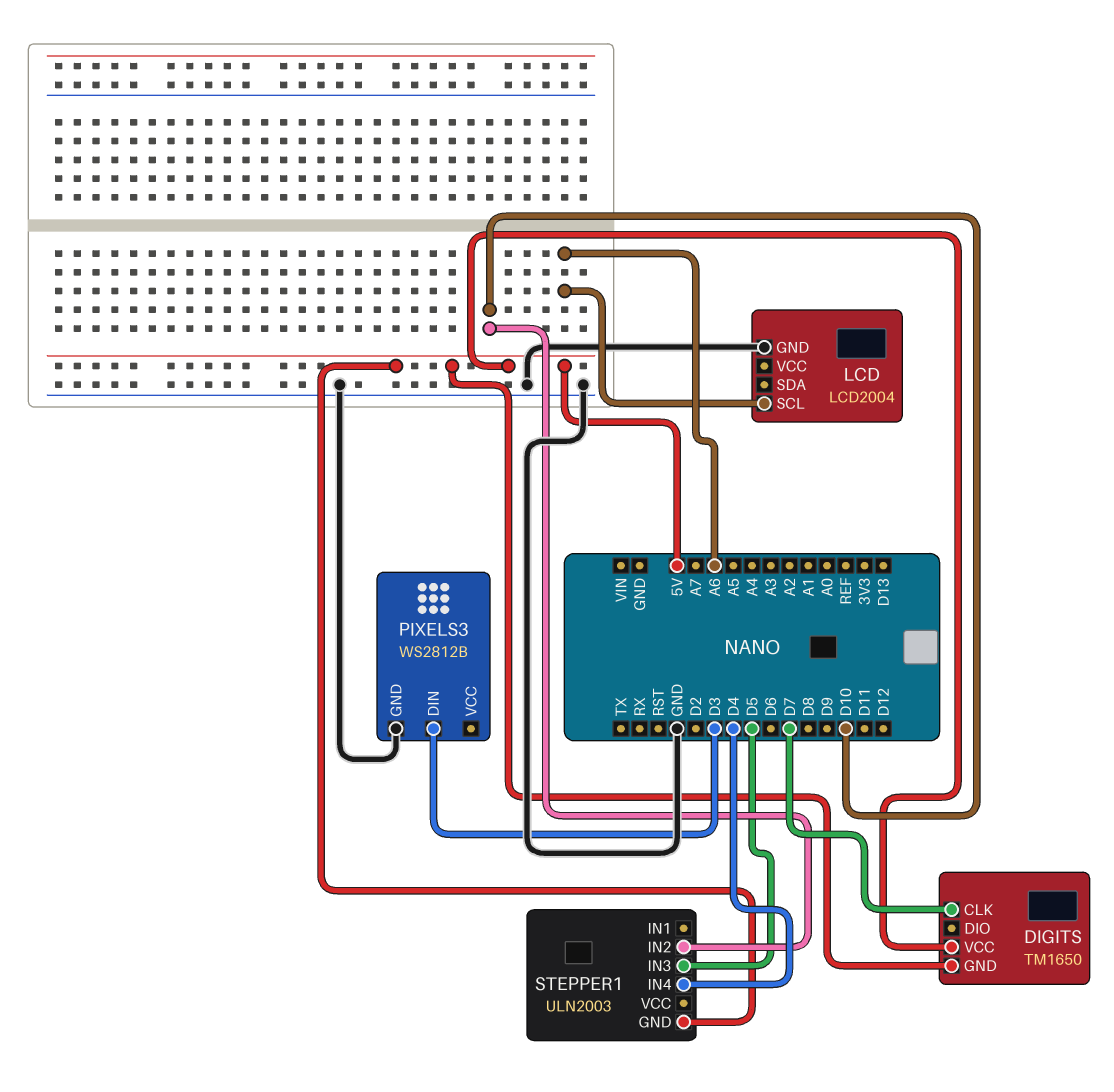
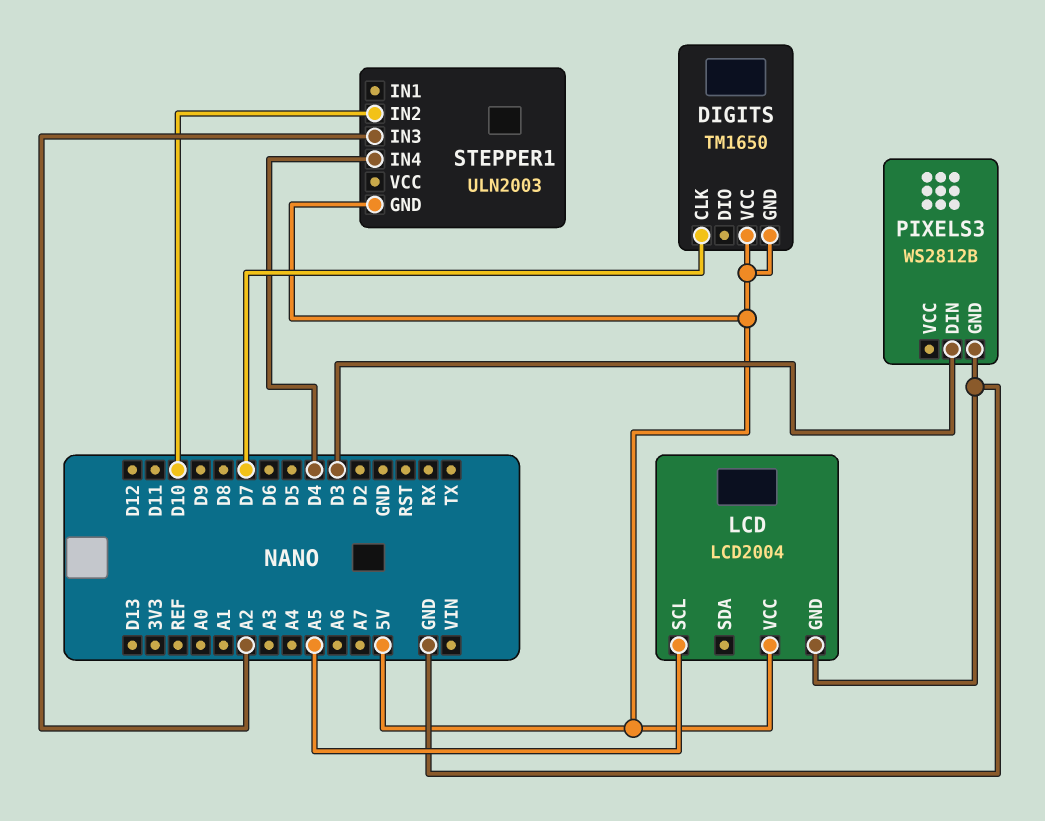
LCD pin SCL: A6 -> A5
LCD pin VCC: none -> 5V
STEPPER1 pin IN3: D5 -> A2

